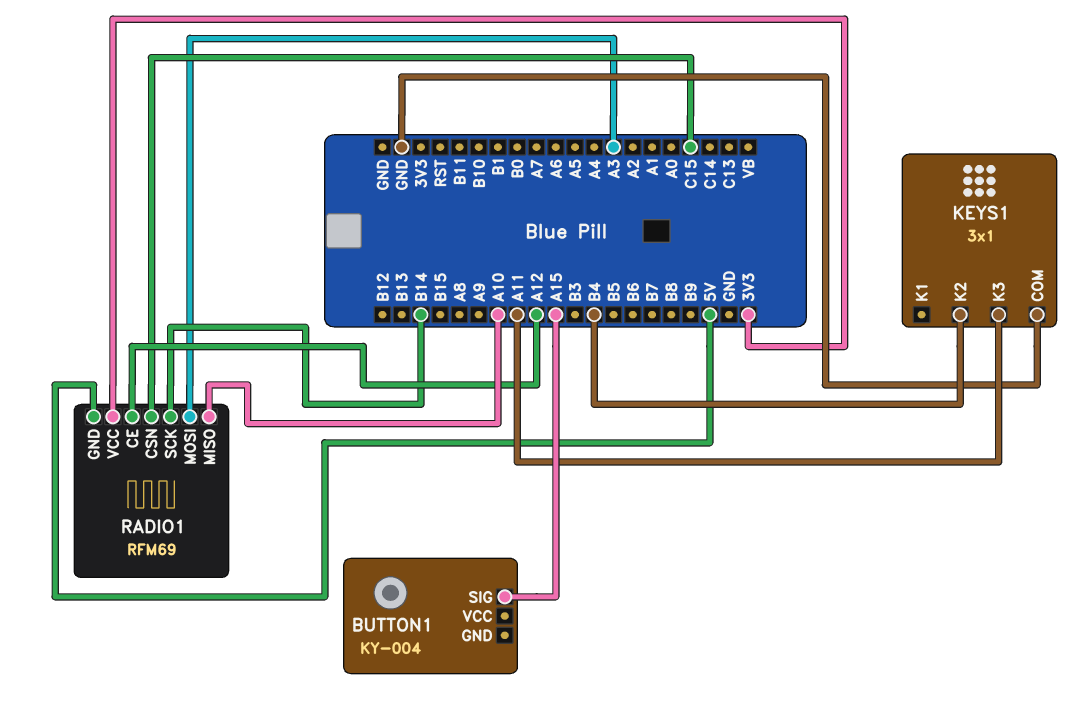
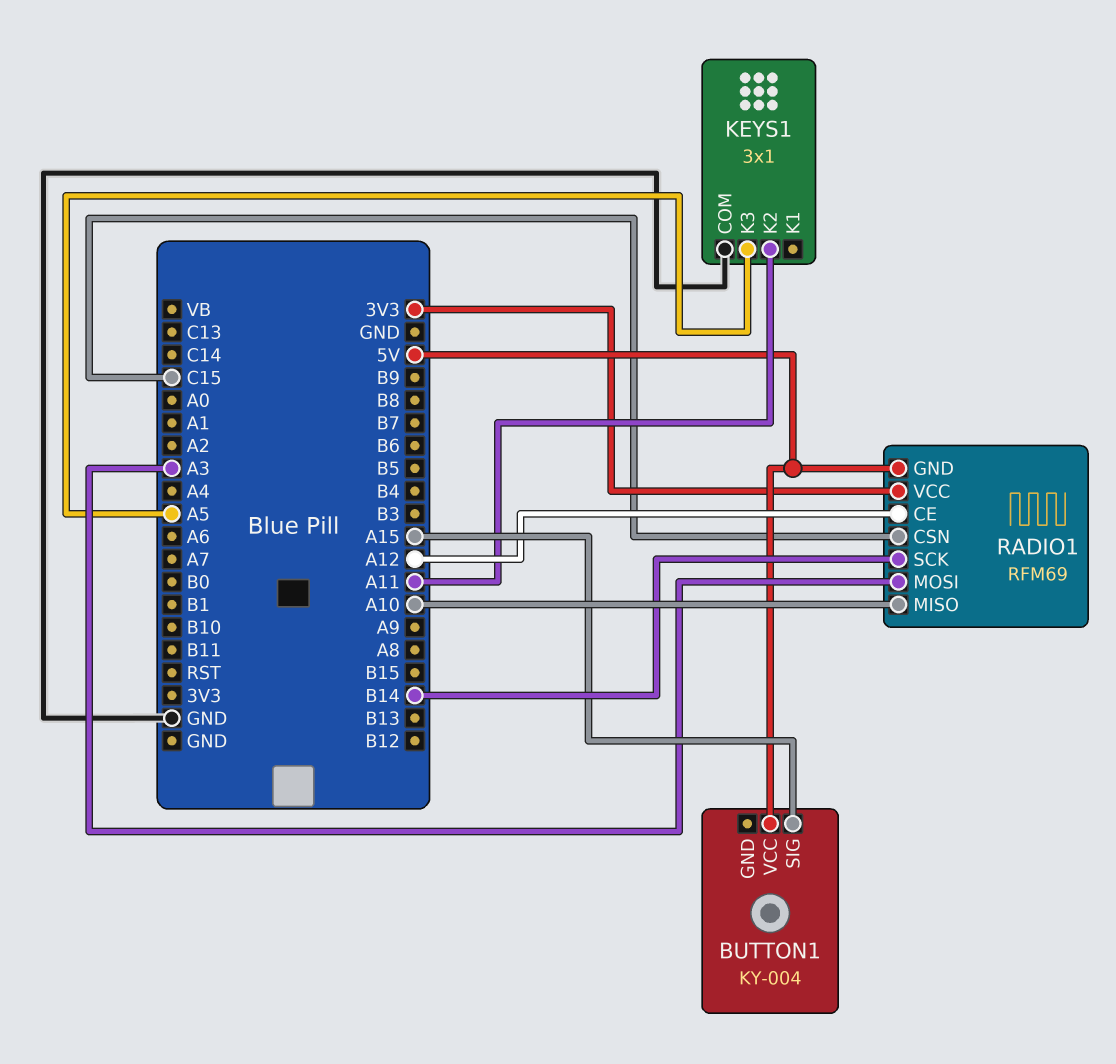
BUTTON1 pin VCC: none -> 5V
KEYS1 pin K2: B4 -> A11
KEYS1 pin K3: A11 -> A5

